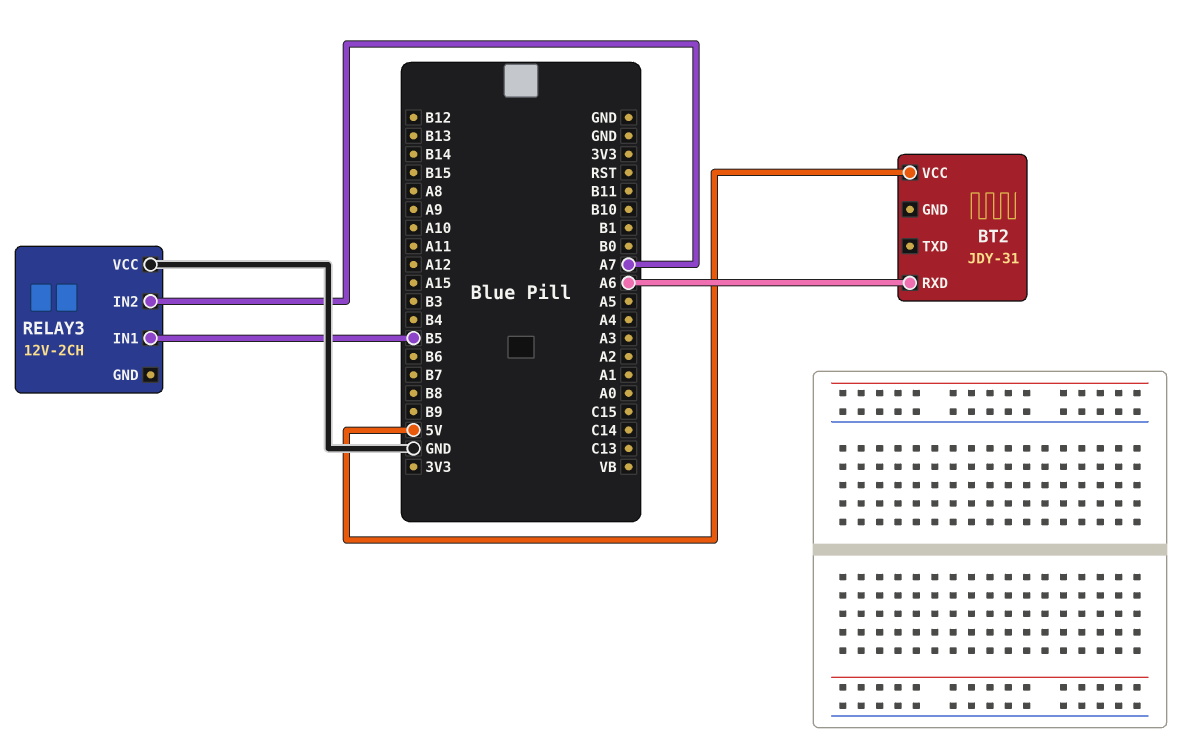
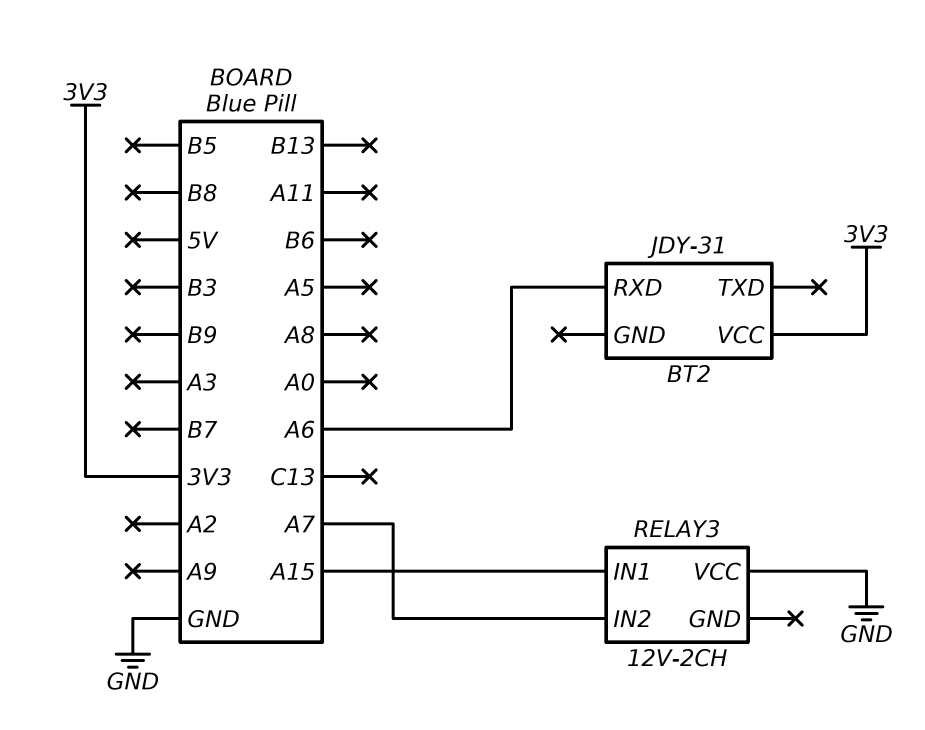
BT2 pin VCC: 5V -> 3V3
RELAY3 pin IN1: B5 -> A15

